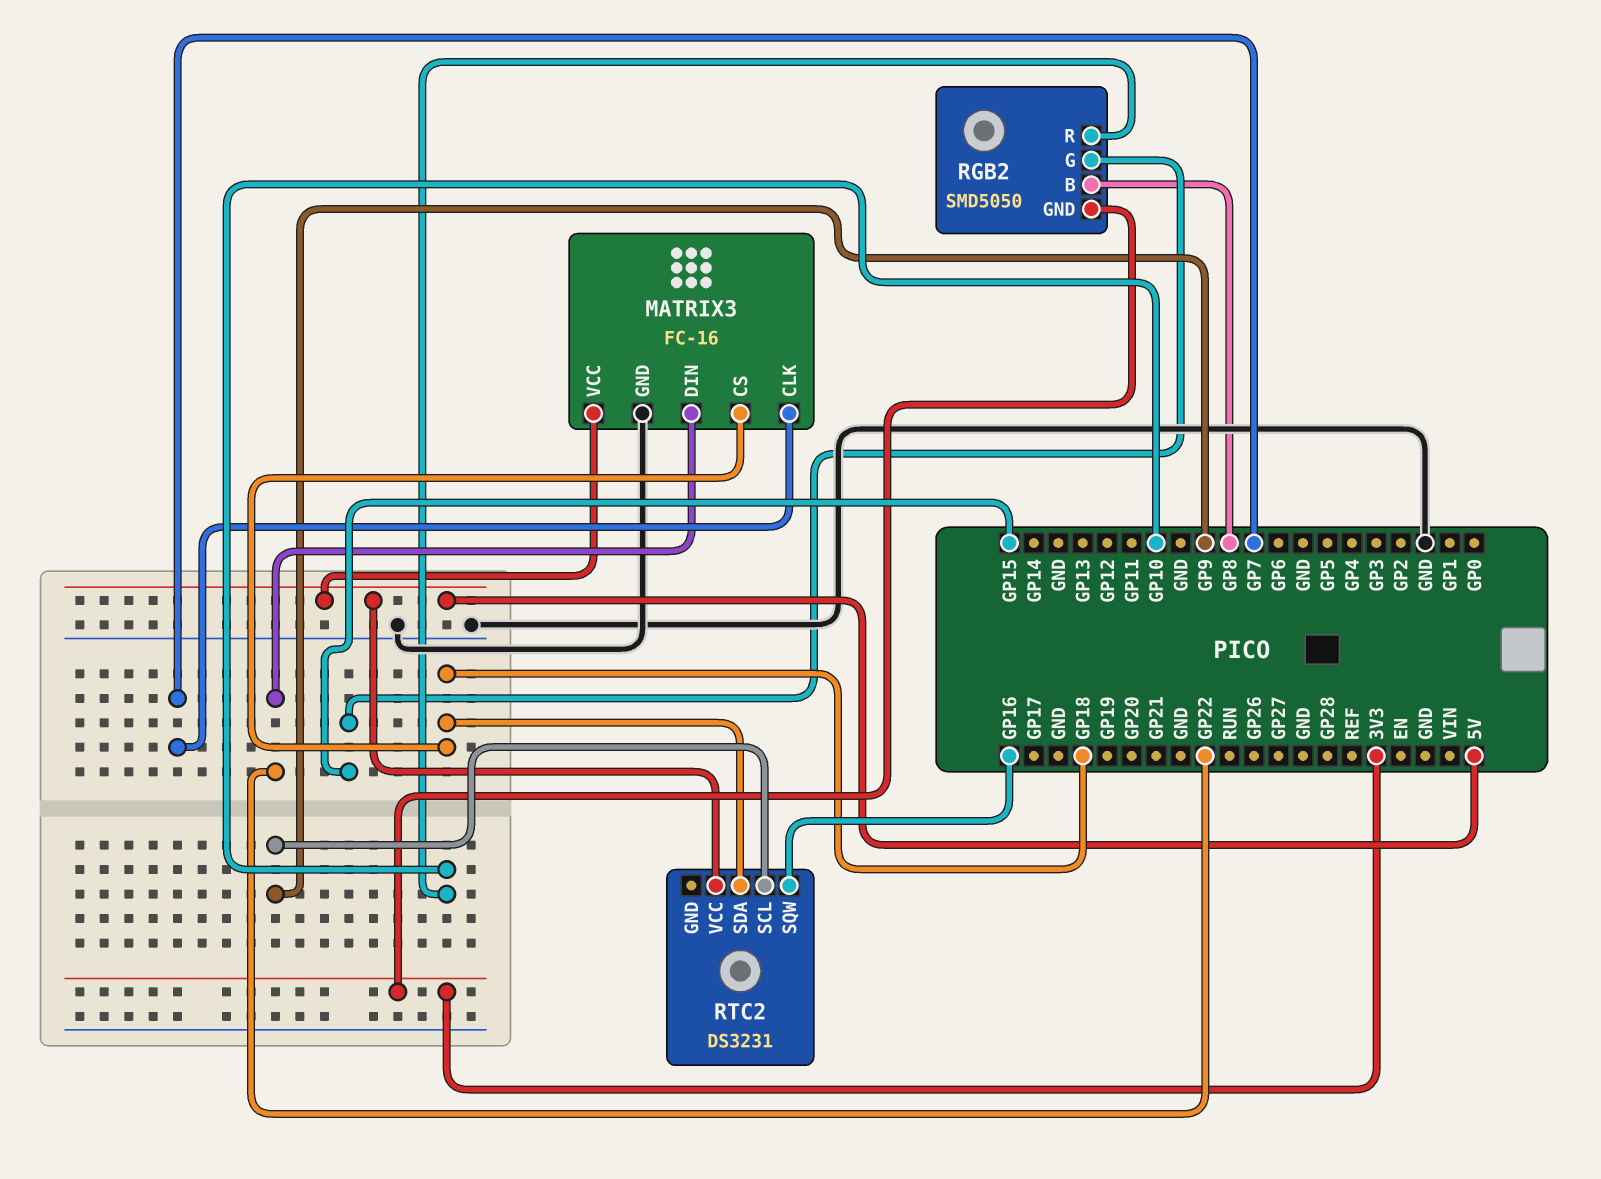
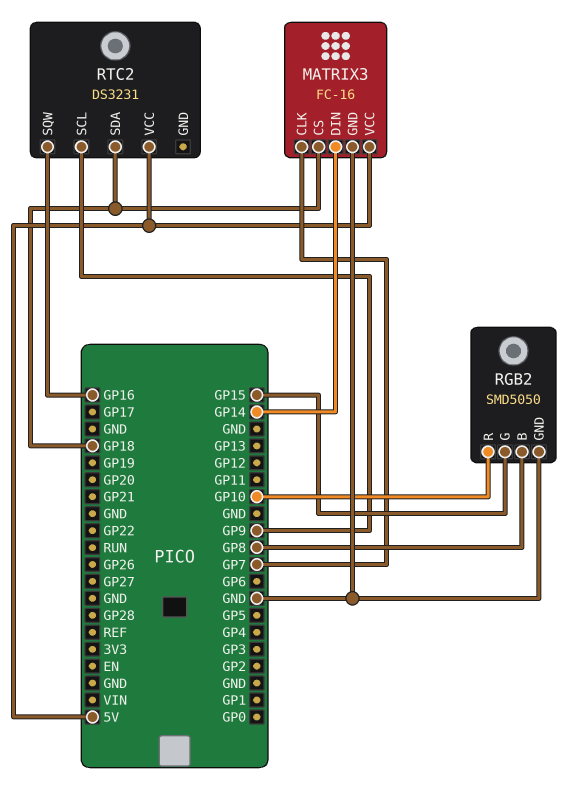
MATRIX3 pin DIN: GP22 -> GP14
RGB2 pin GND: 3V3 -> GND

